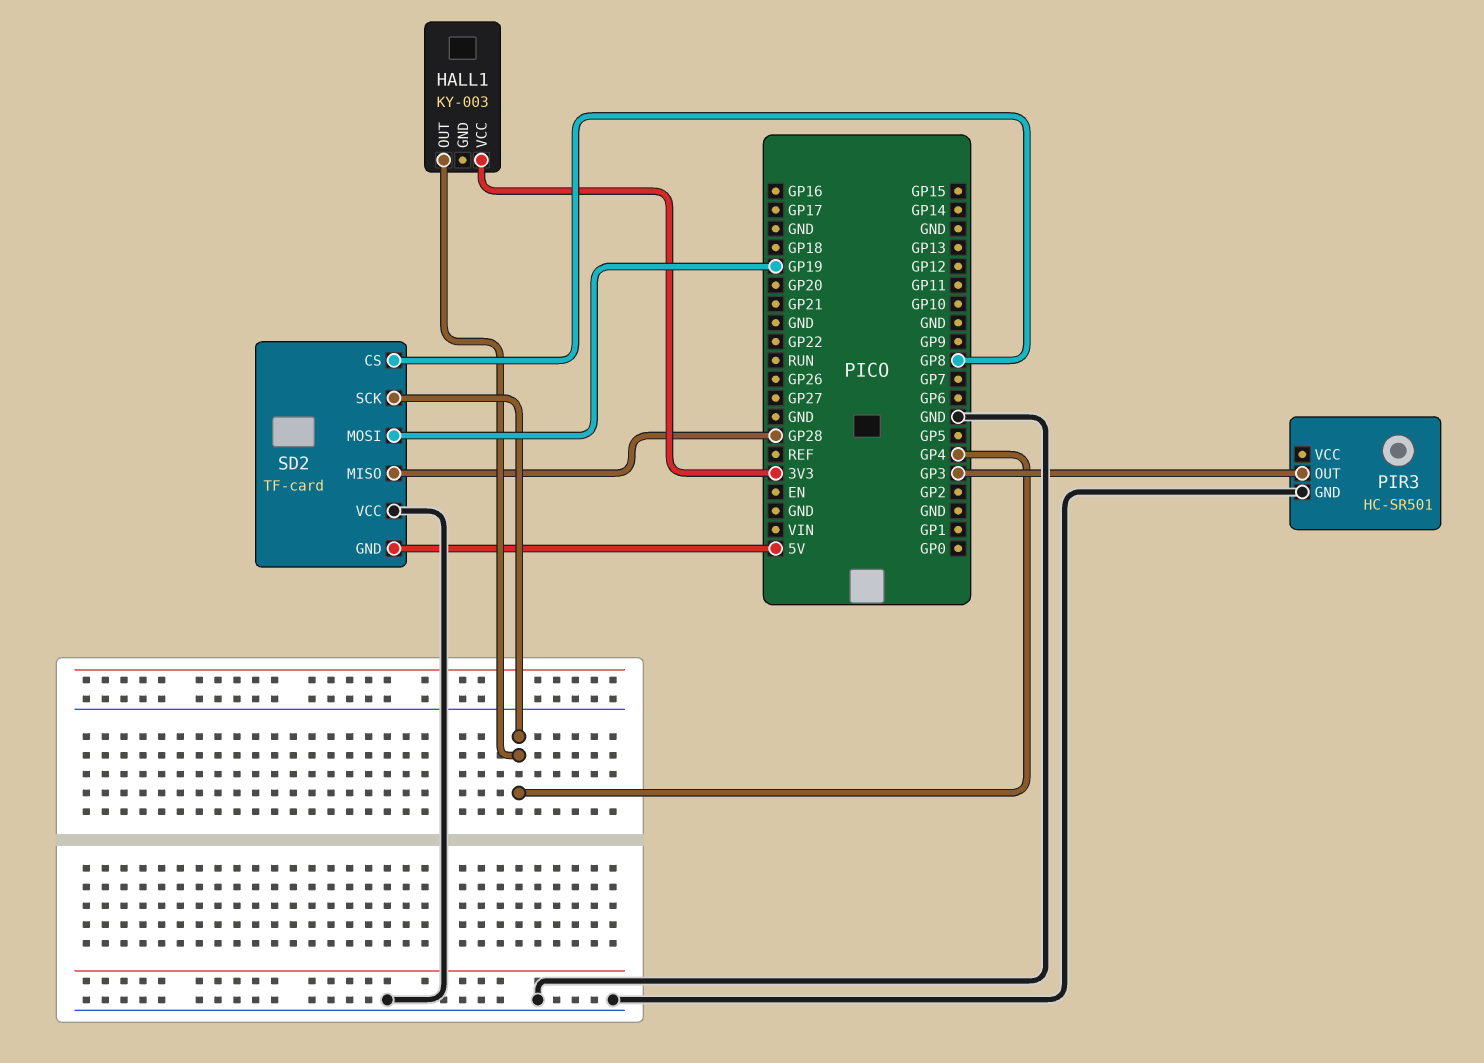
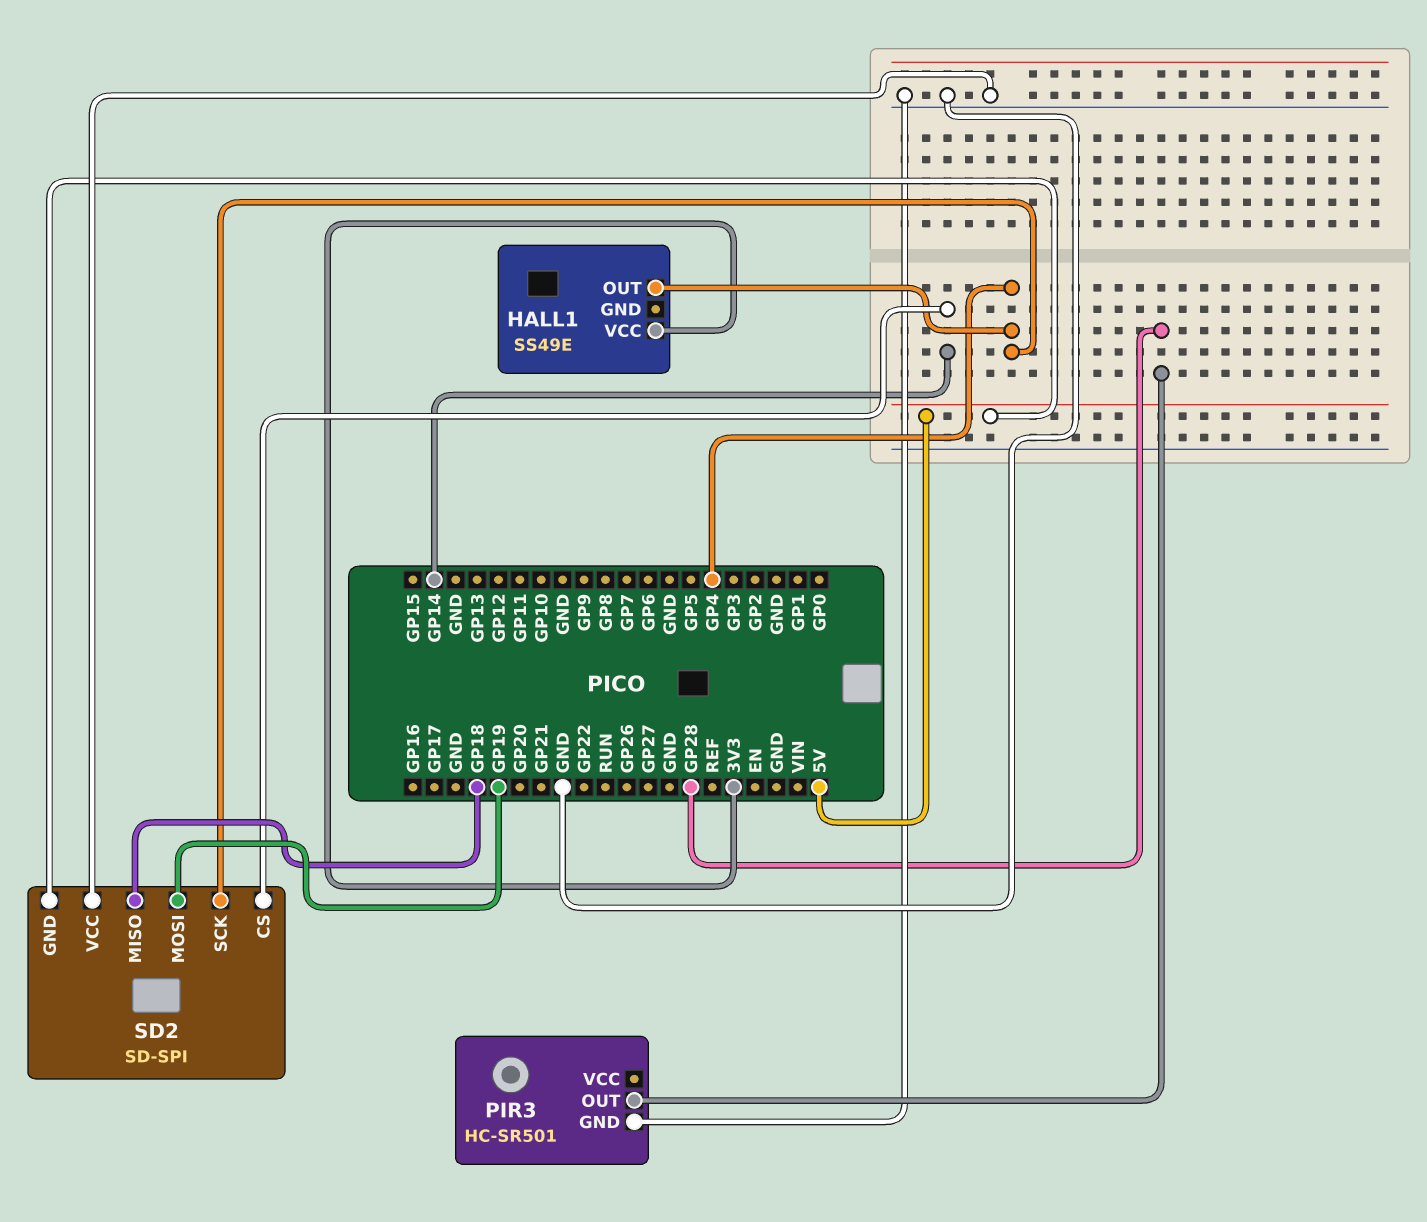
HALL1: KY-003 -> SS49E
PIR3 pin OUT: GP3 -> GP28
SD2: TF-card -> SD-SPI
SD2 pin CS: GP8 -> GP14
SD2 pin MISO: GP28 -> GP18

